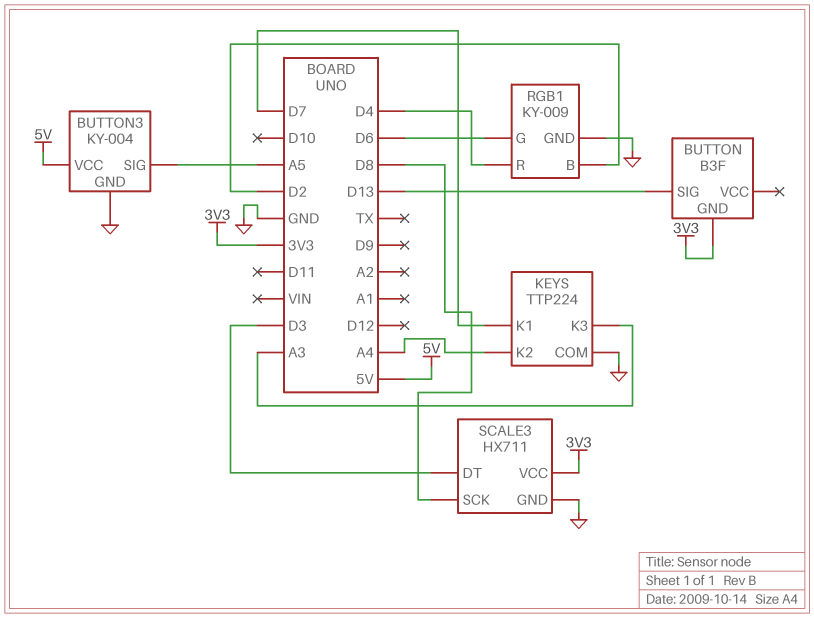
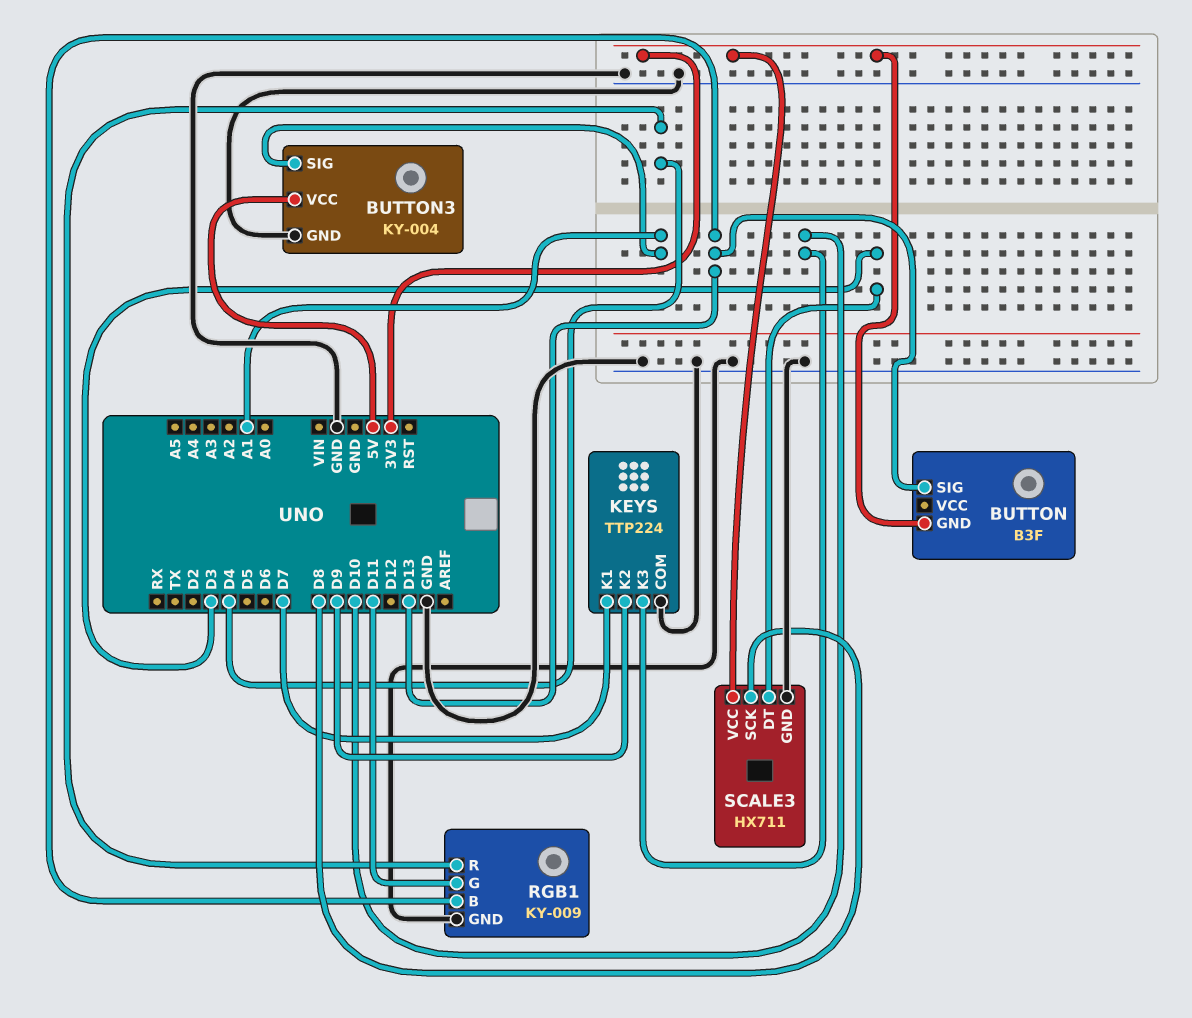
BUTTON3 pin SIG: A5 -> A1
KEYS pin K2: A4 -> D9
KEYS pin K3: A3 -> D10
RGB1 pin B: D2 -> D13
RGB1 pin G: D6 -> D11

